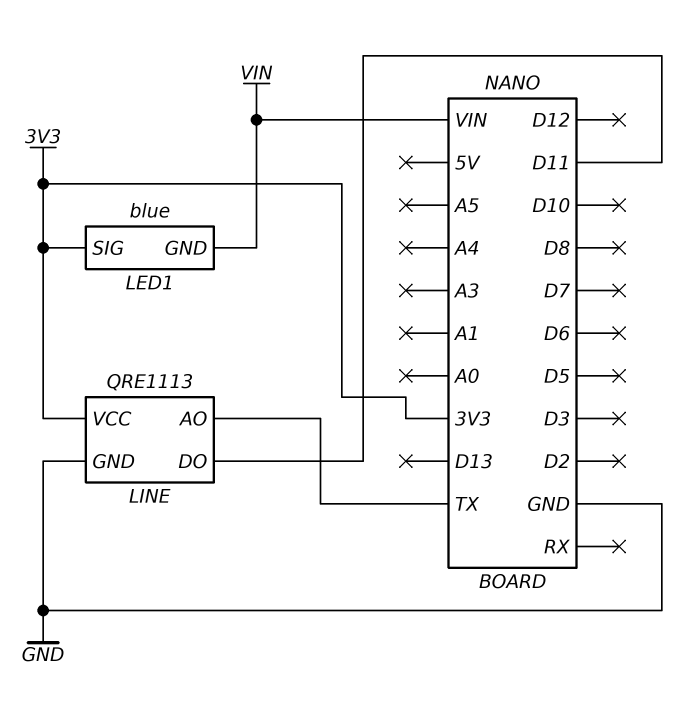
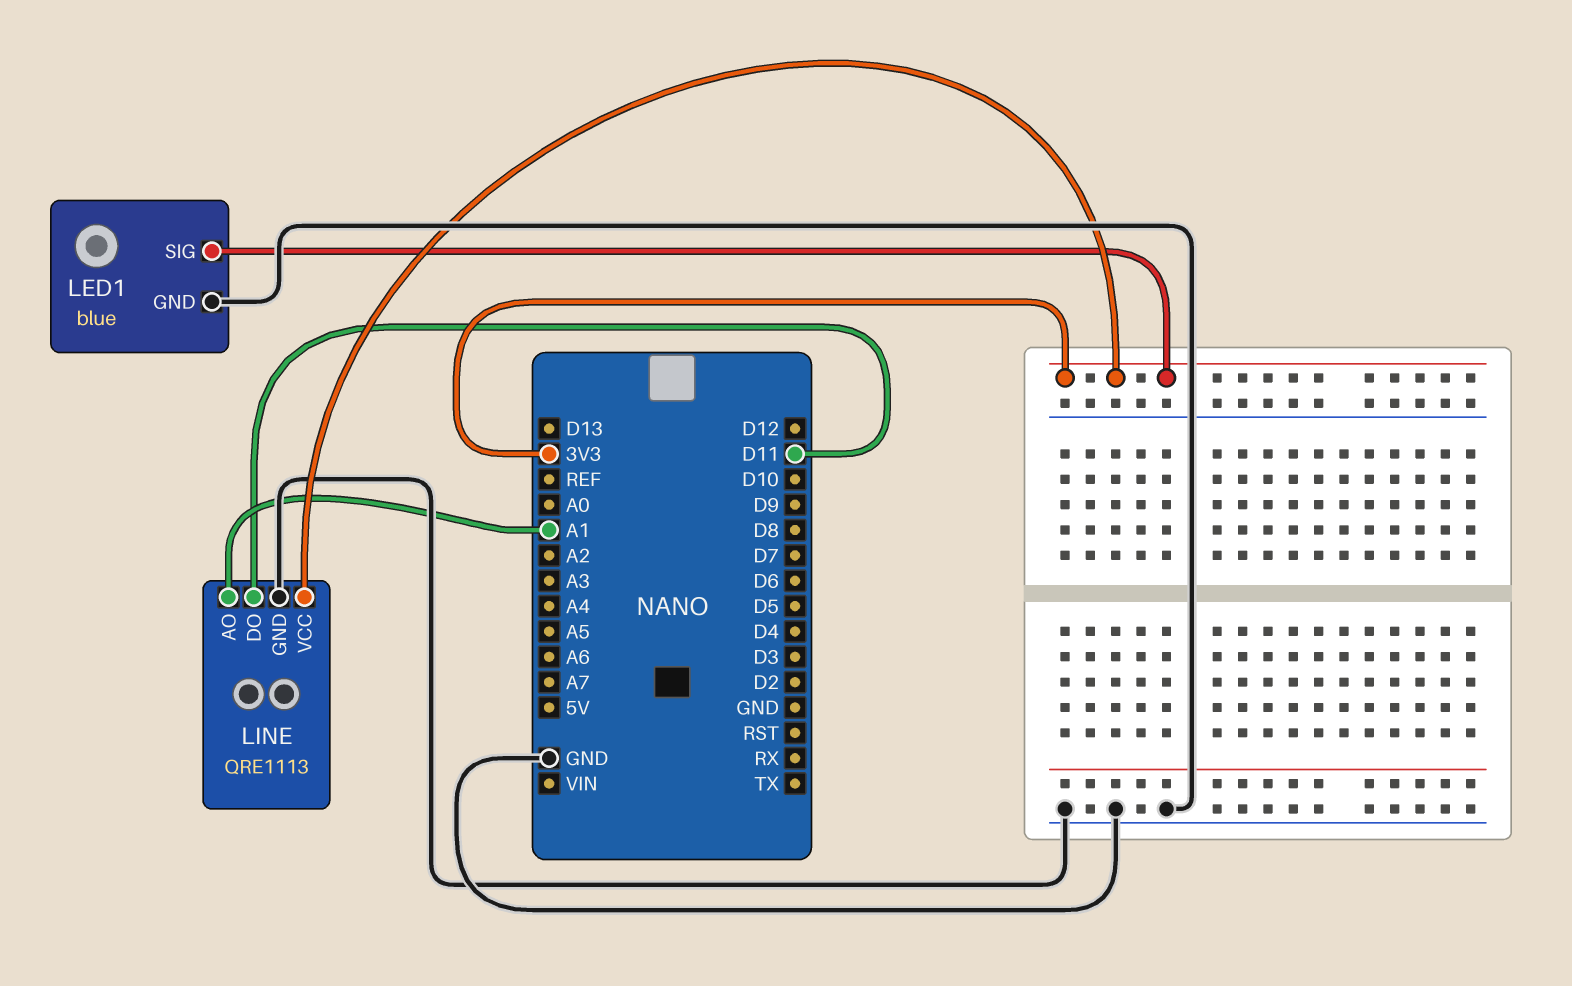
LED1 pin GND: VIN -> GND
LINE pin AO: TX -> A1

